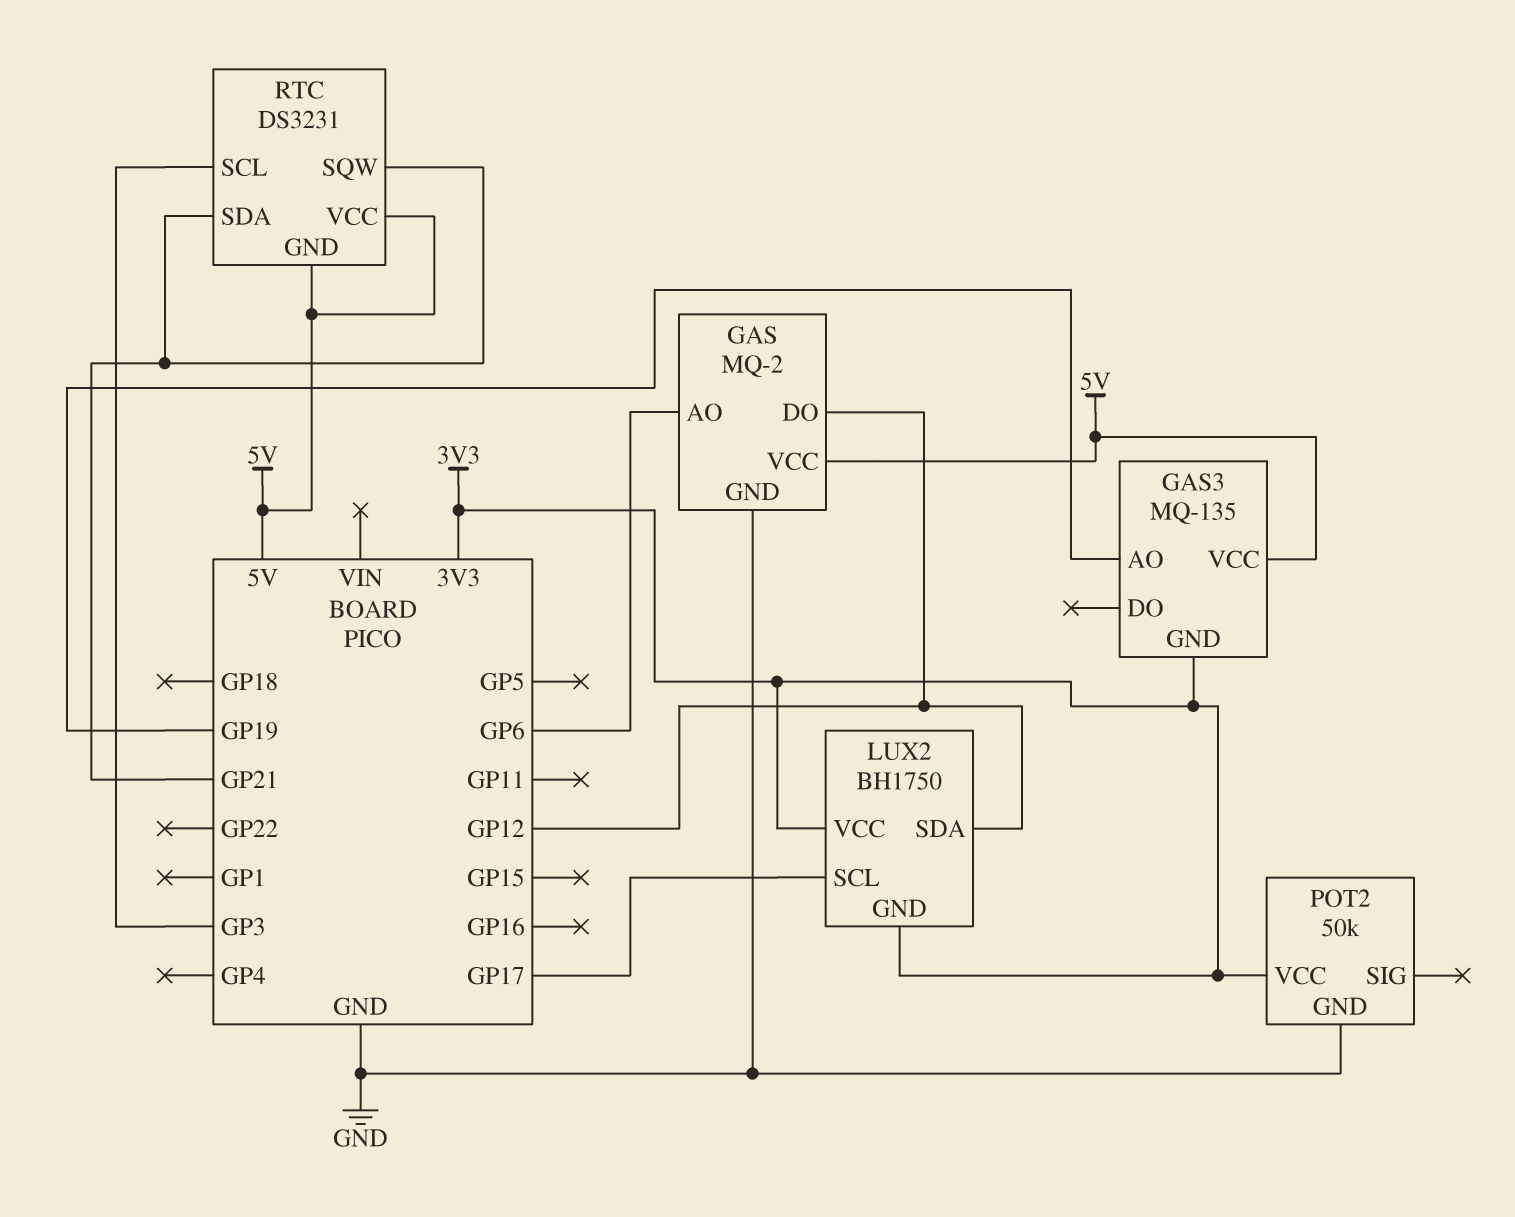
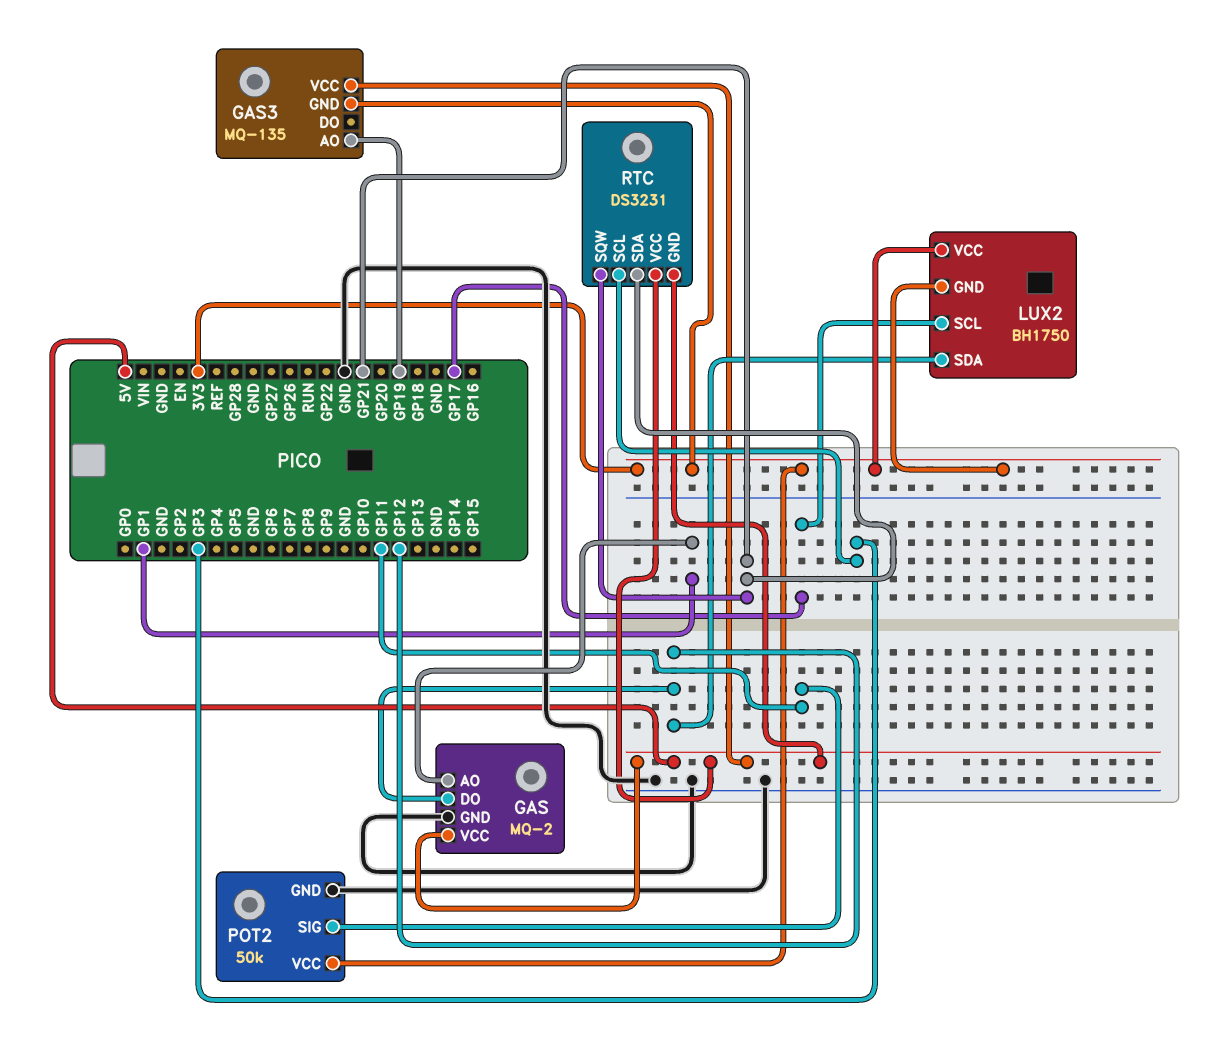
GAS pin AO: GP6 -> GP1
POT2 pin SIG: none -> GP11

